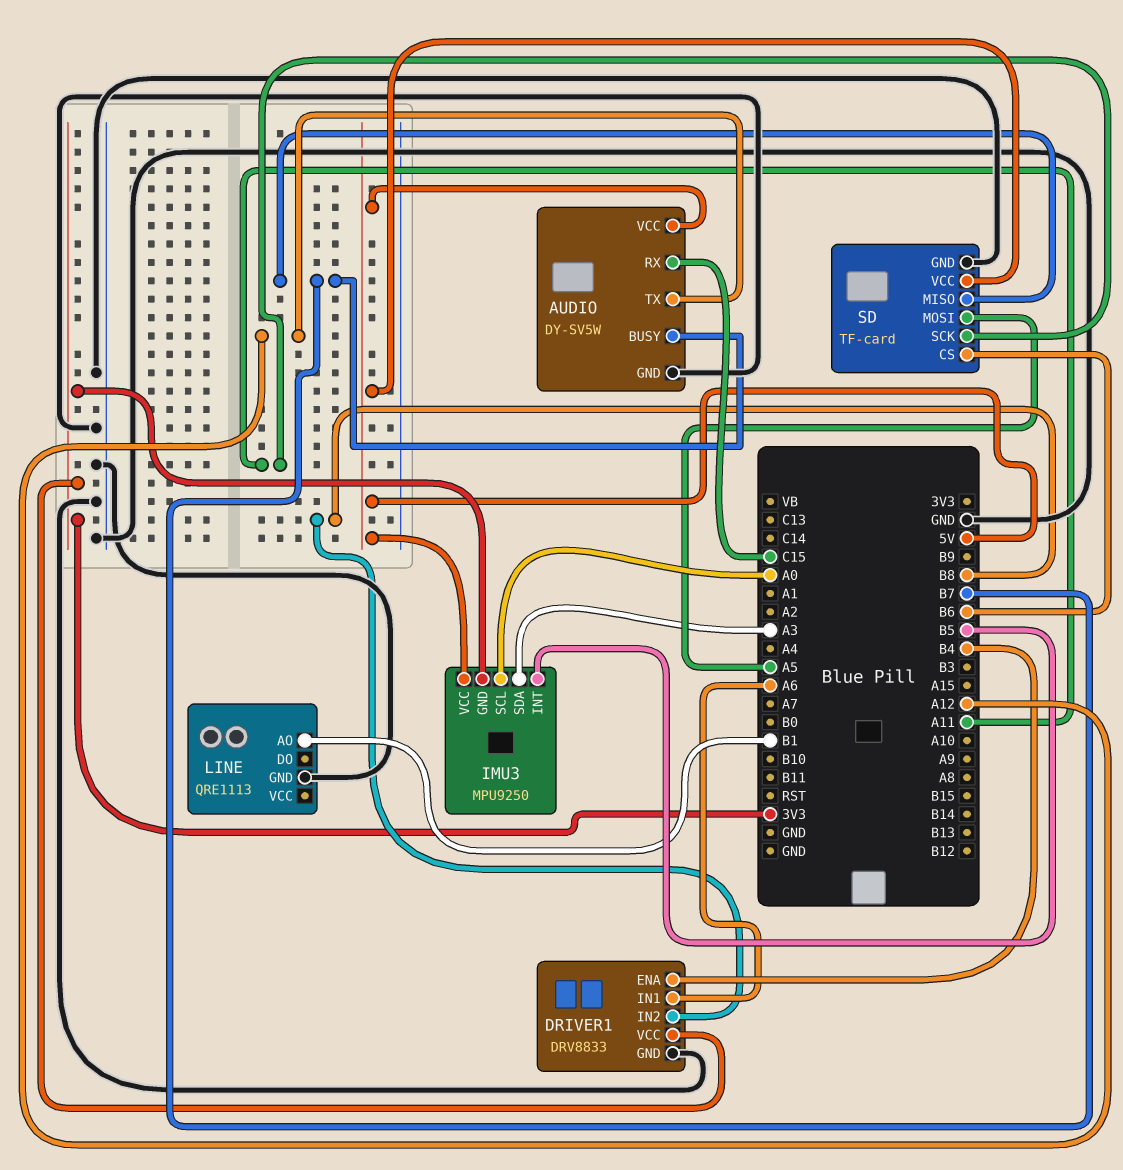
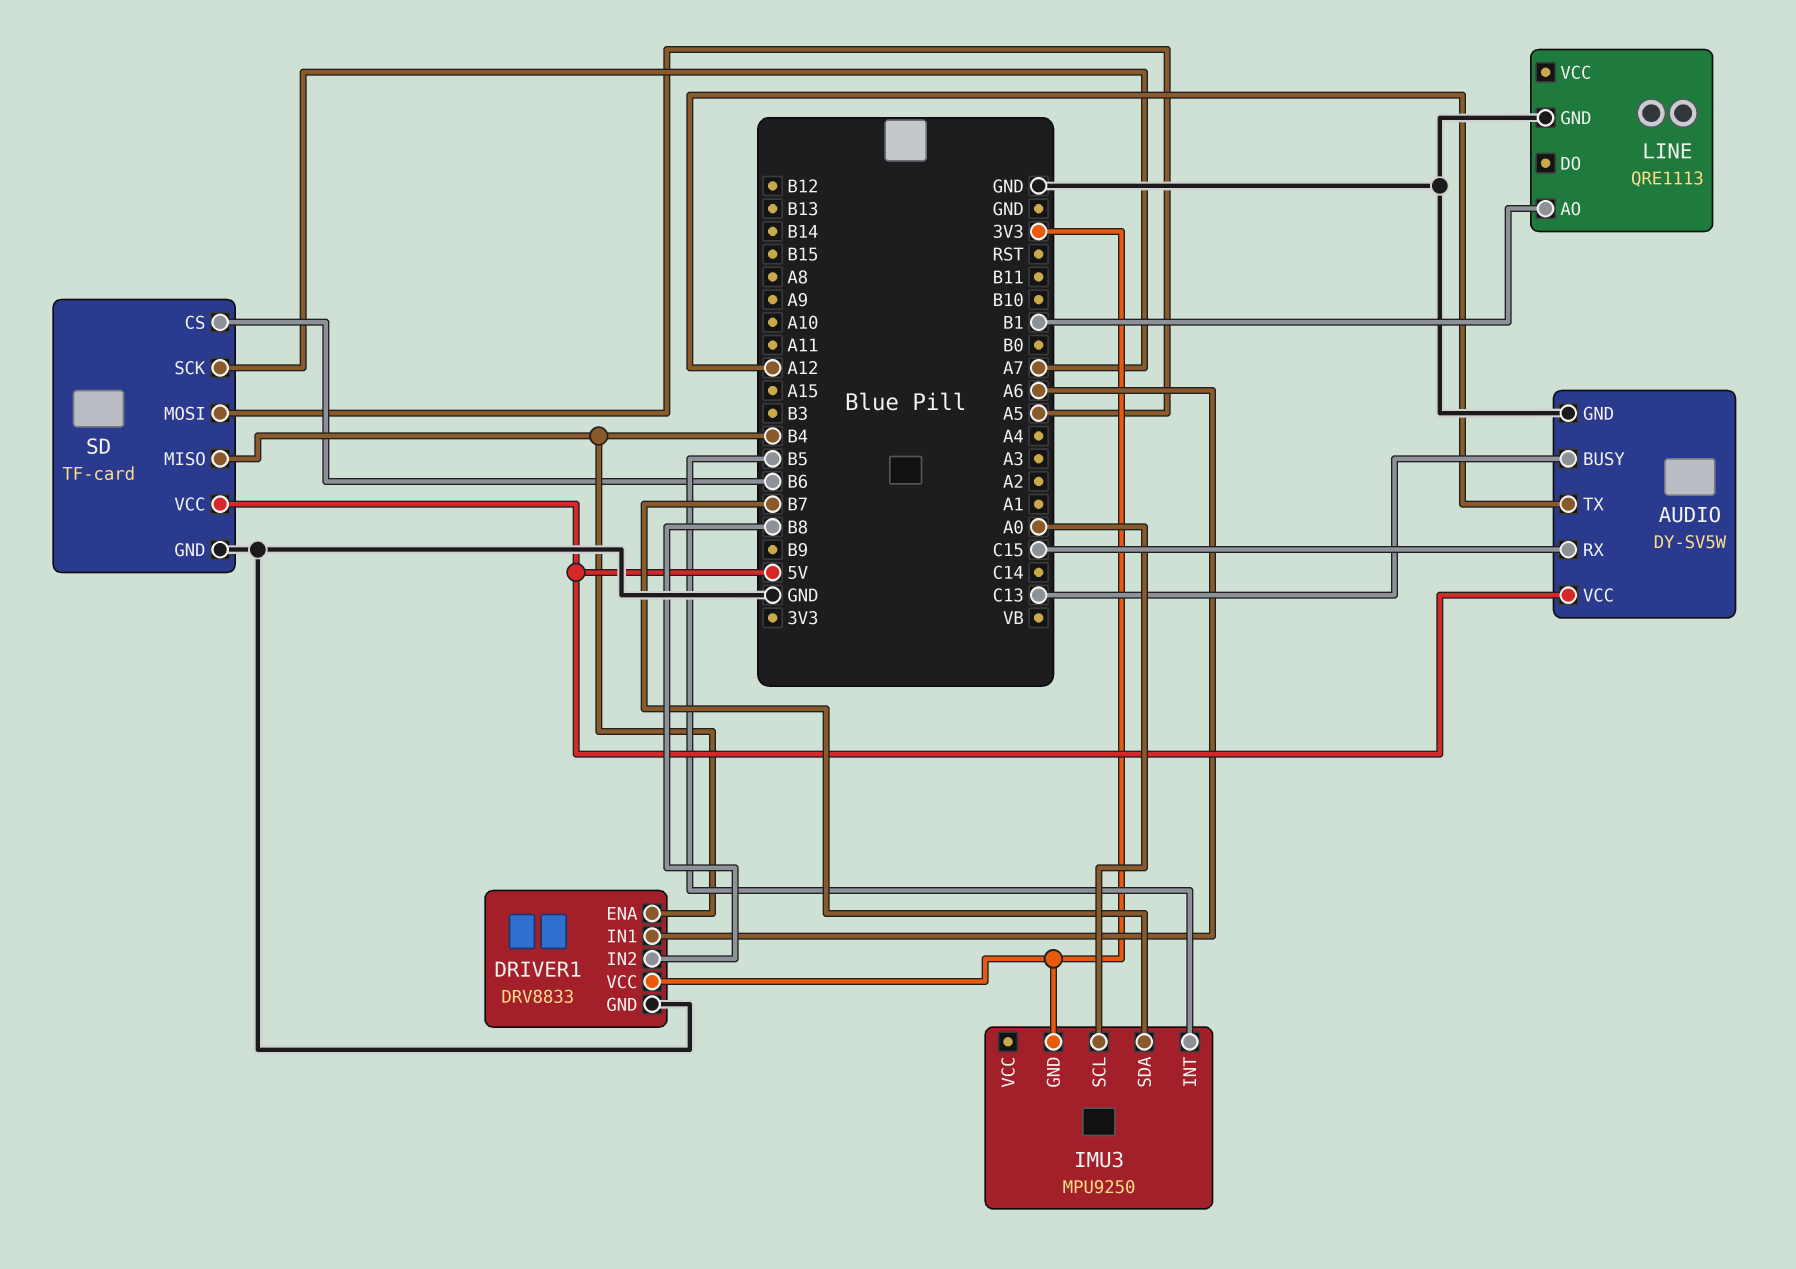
AUDIO pin BUSY: B7 -> C13
IMU3 pin SDA: A3 -> B7
IMU3 pin VCC: 5V -> none
SD pin MISO: B7 -> B4
SD pin SCK: A11 -> A7

